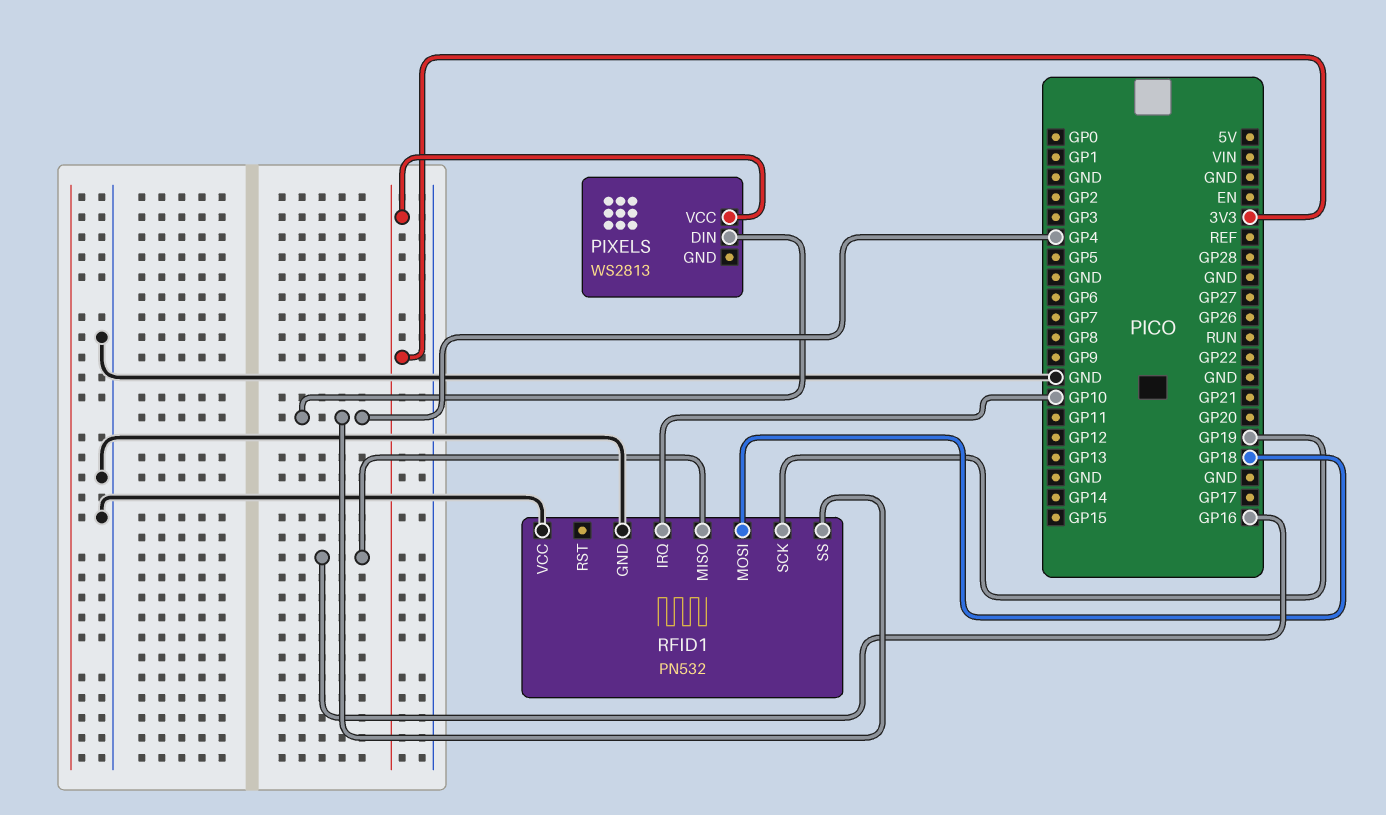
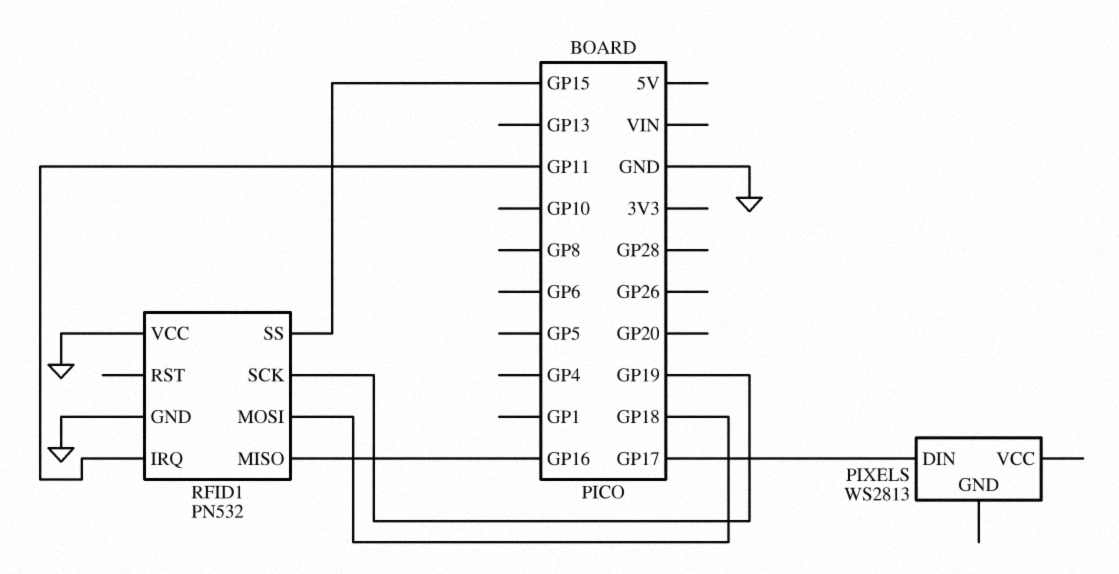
PIXELS pin DIN: GP4 -> GP17
PIXELS pin VCC: 3V3 -> none
RFID1 pin IRQ: GP10 -> GP11
RFID1 pin SS: GP4 -> GP15

